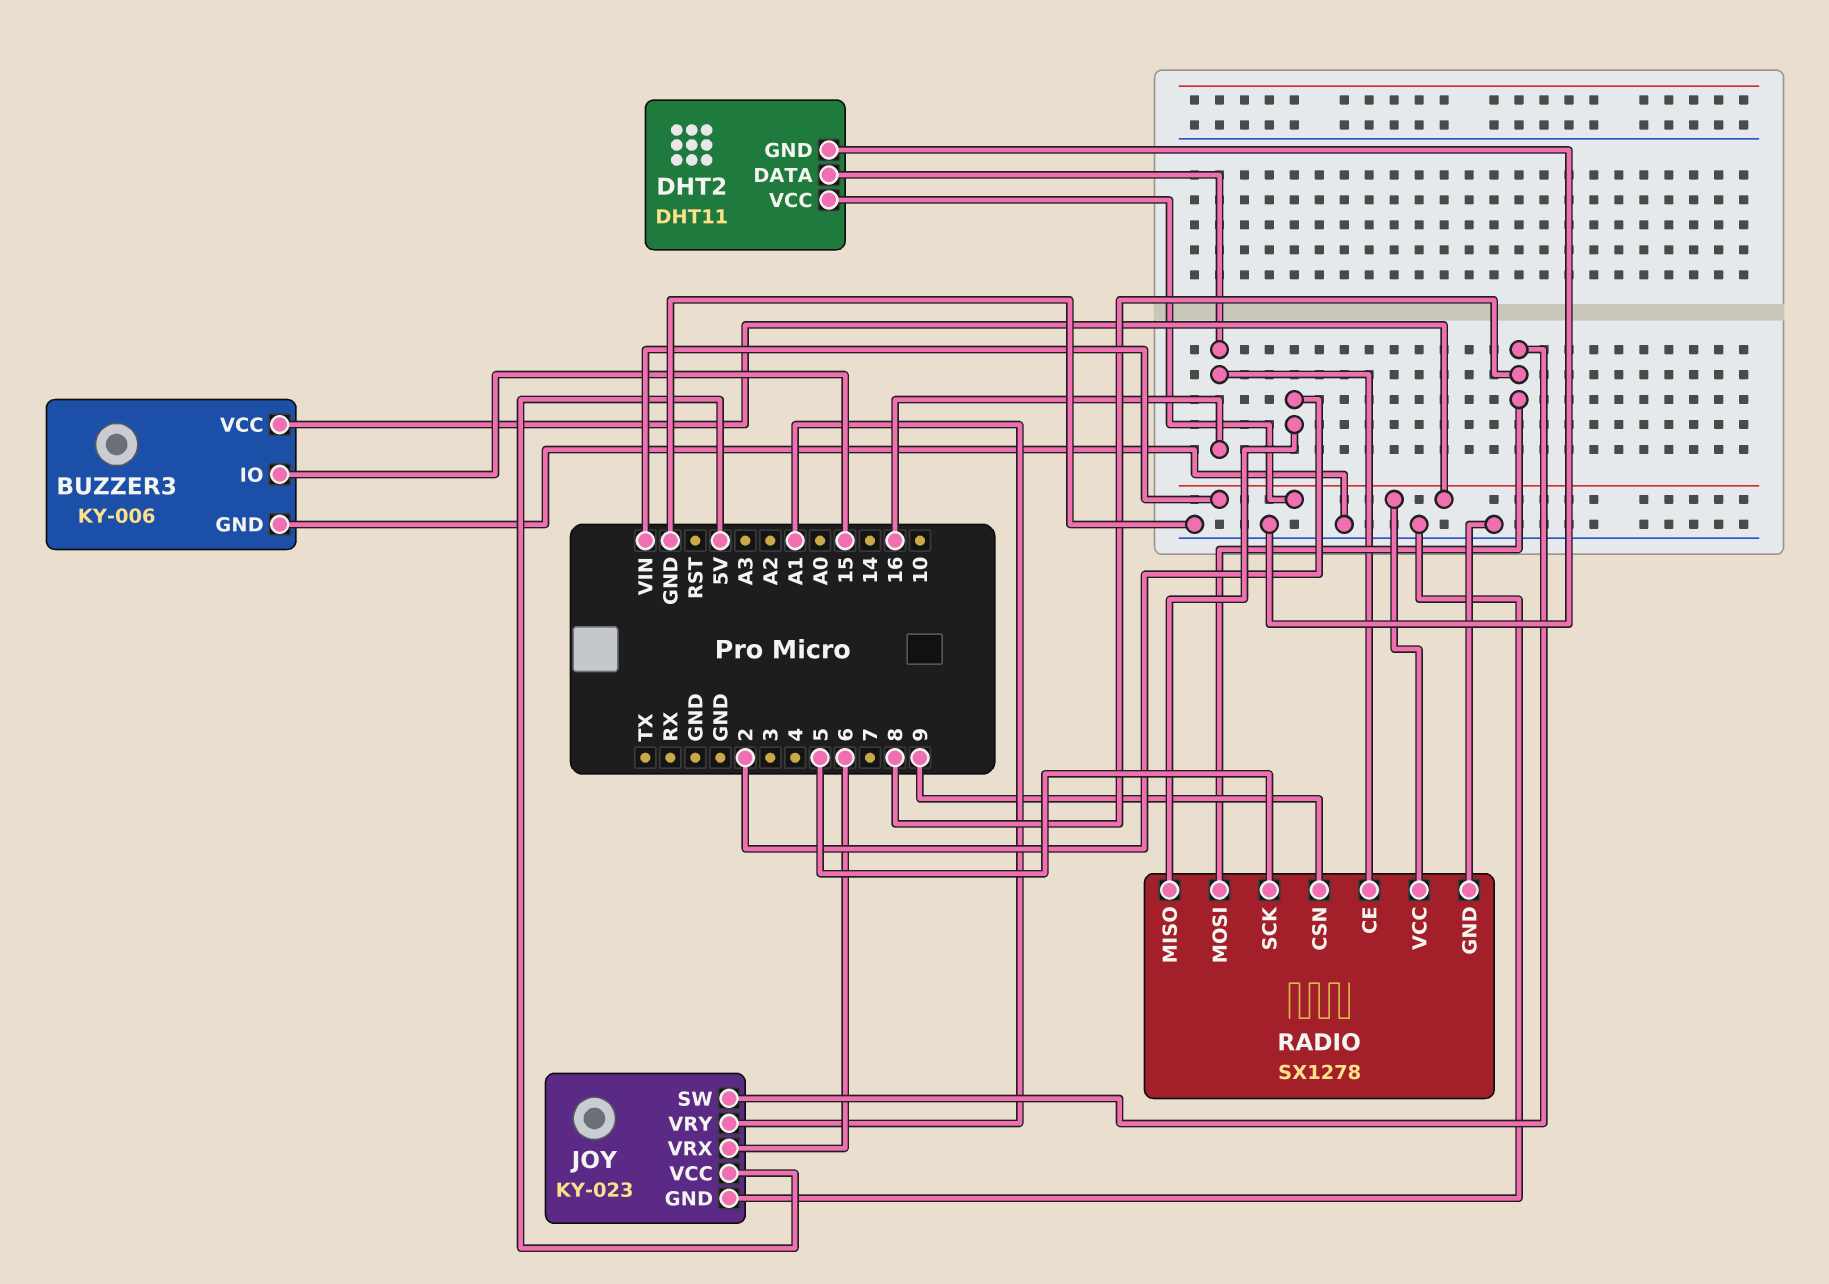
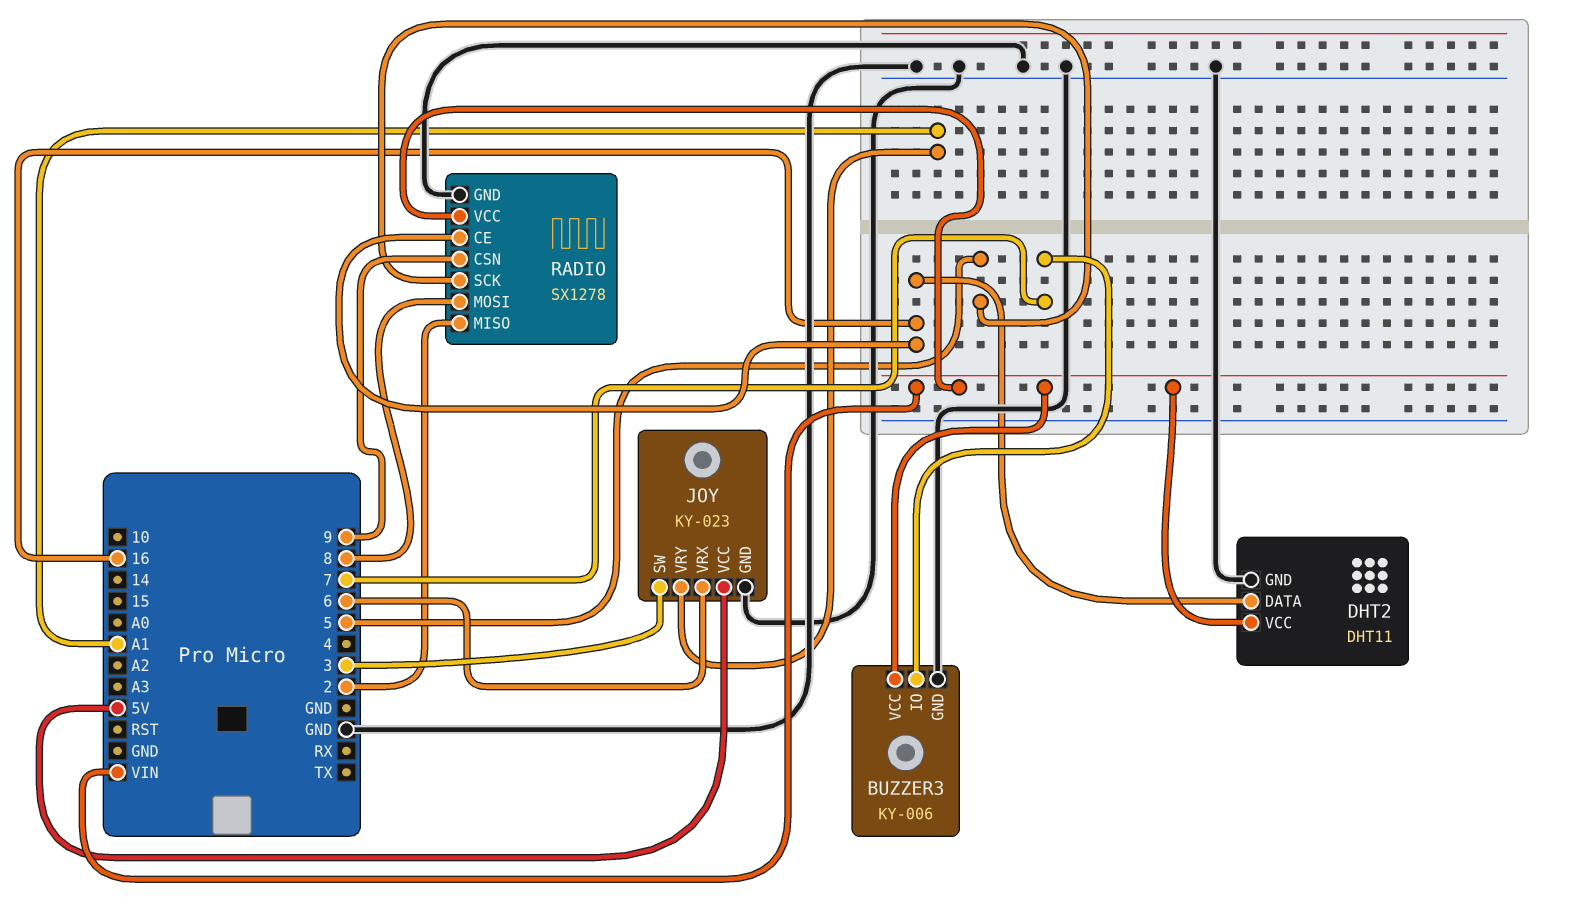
BUZZER3 pin IO: 15 -> 7
JOY pin SW: 8 -> 3

